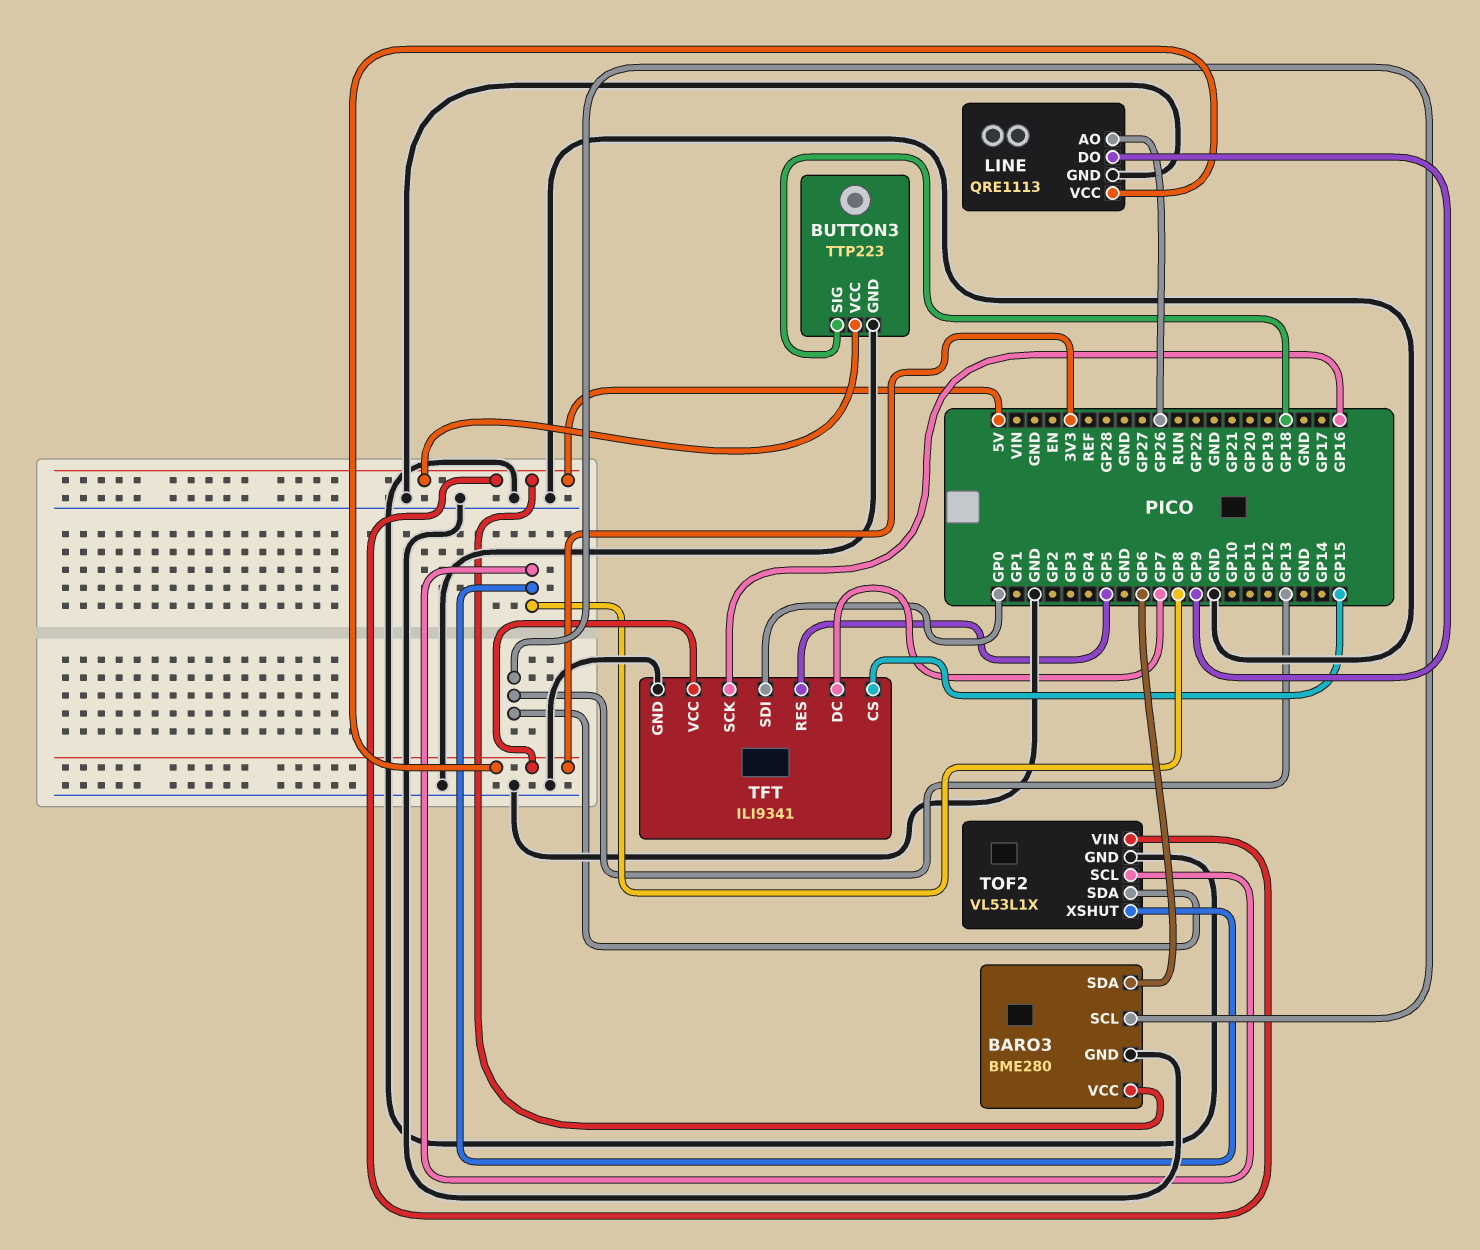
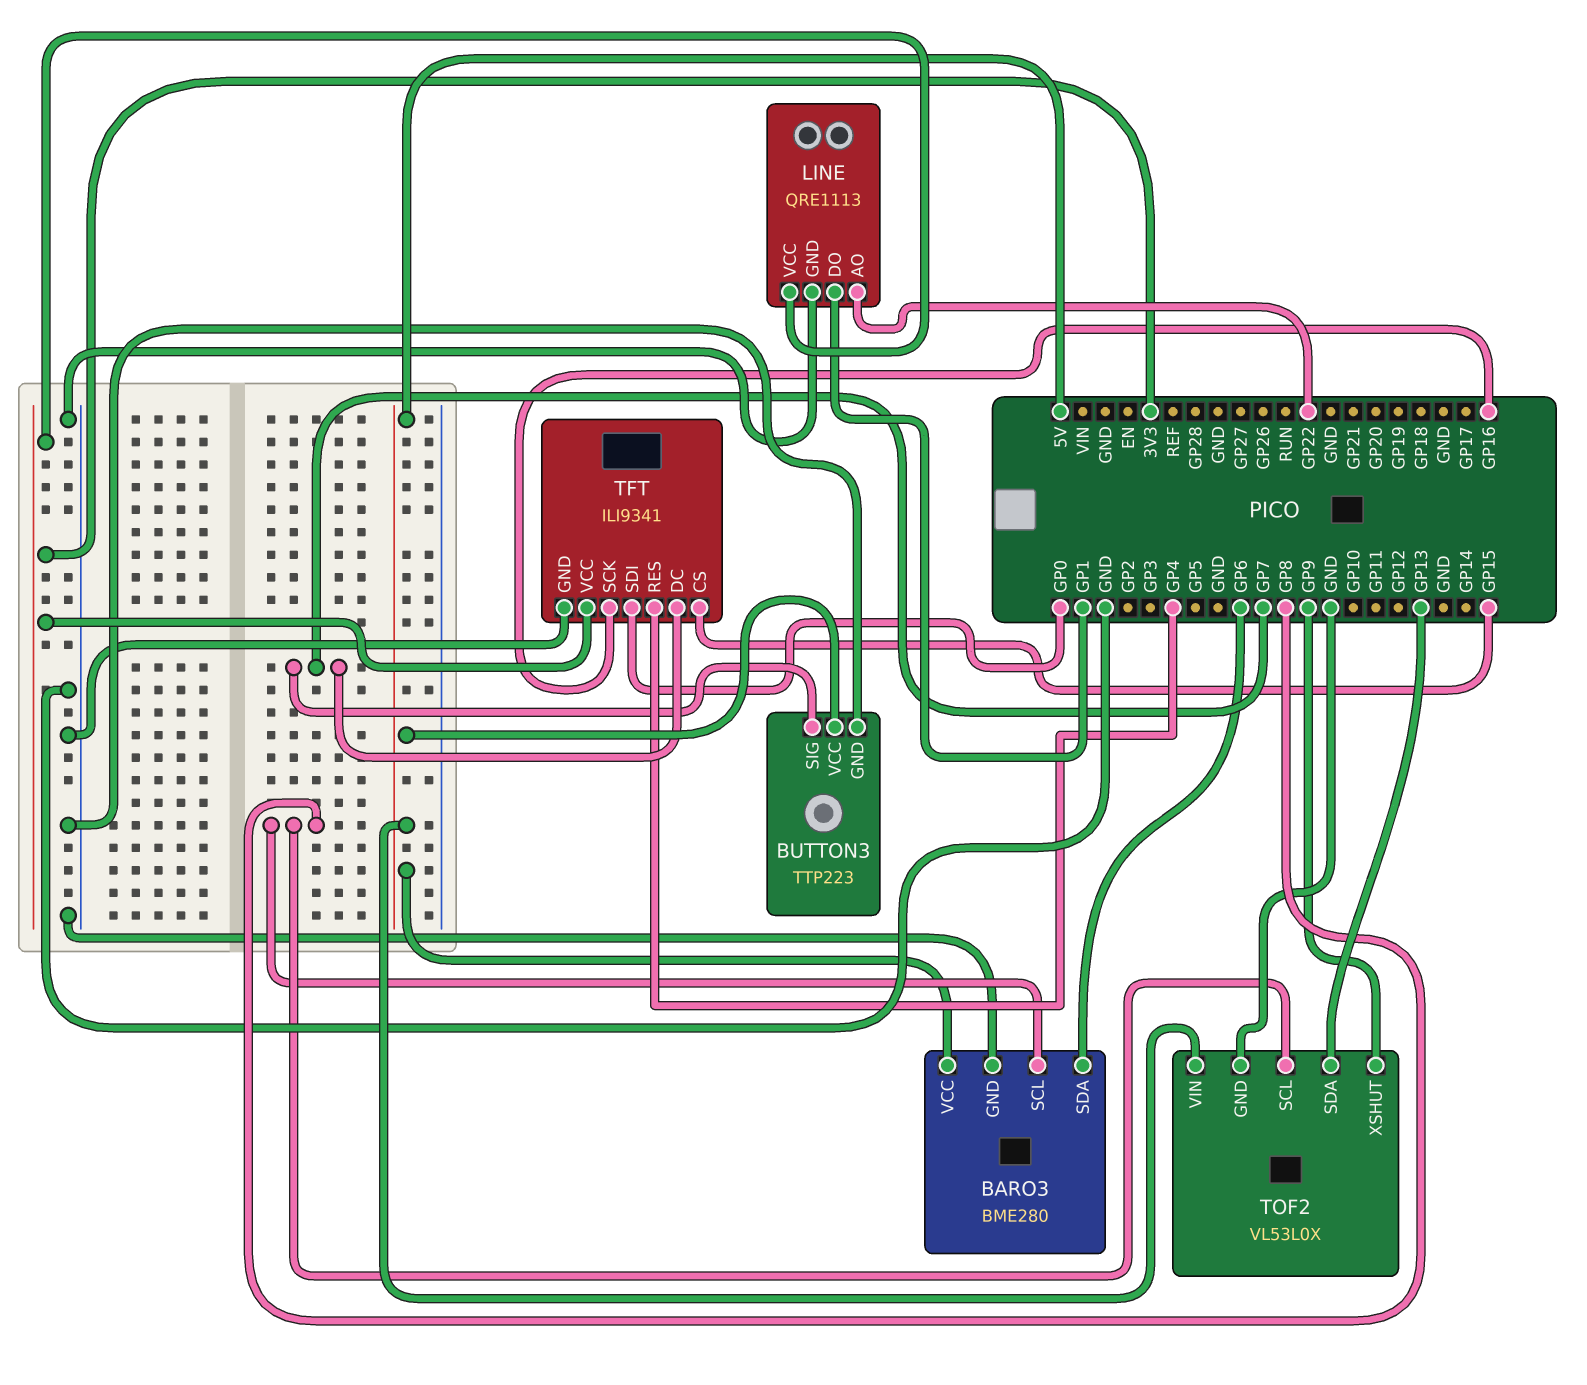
BARO3 pin SCL: GP13 -> GP8
BUTTON3 pin SIG: GP18 -> GP7
LINE pin AO: GP26 -> GP22
LINE pin DO: GP9 -> GP1
TFT pin RES: GP5 -> GP4
TOF2: VL53L1X -> VL53L0X
TOF2 pin XSHUT: GP8 -> GP9

